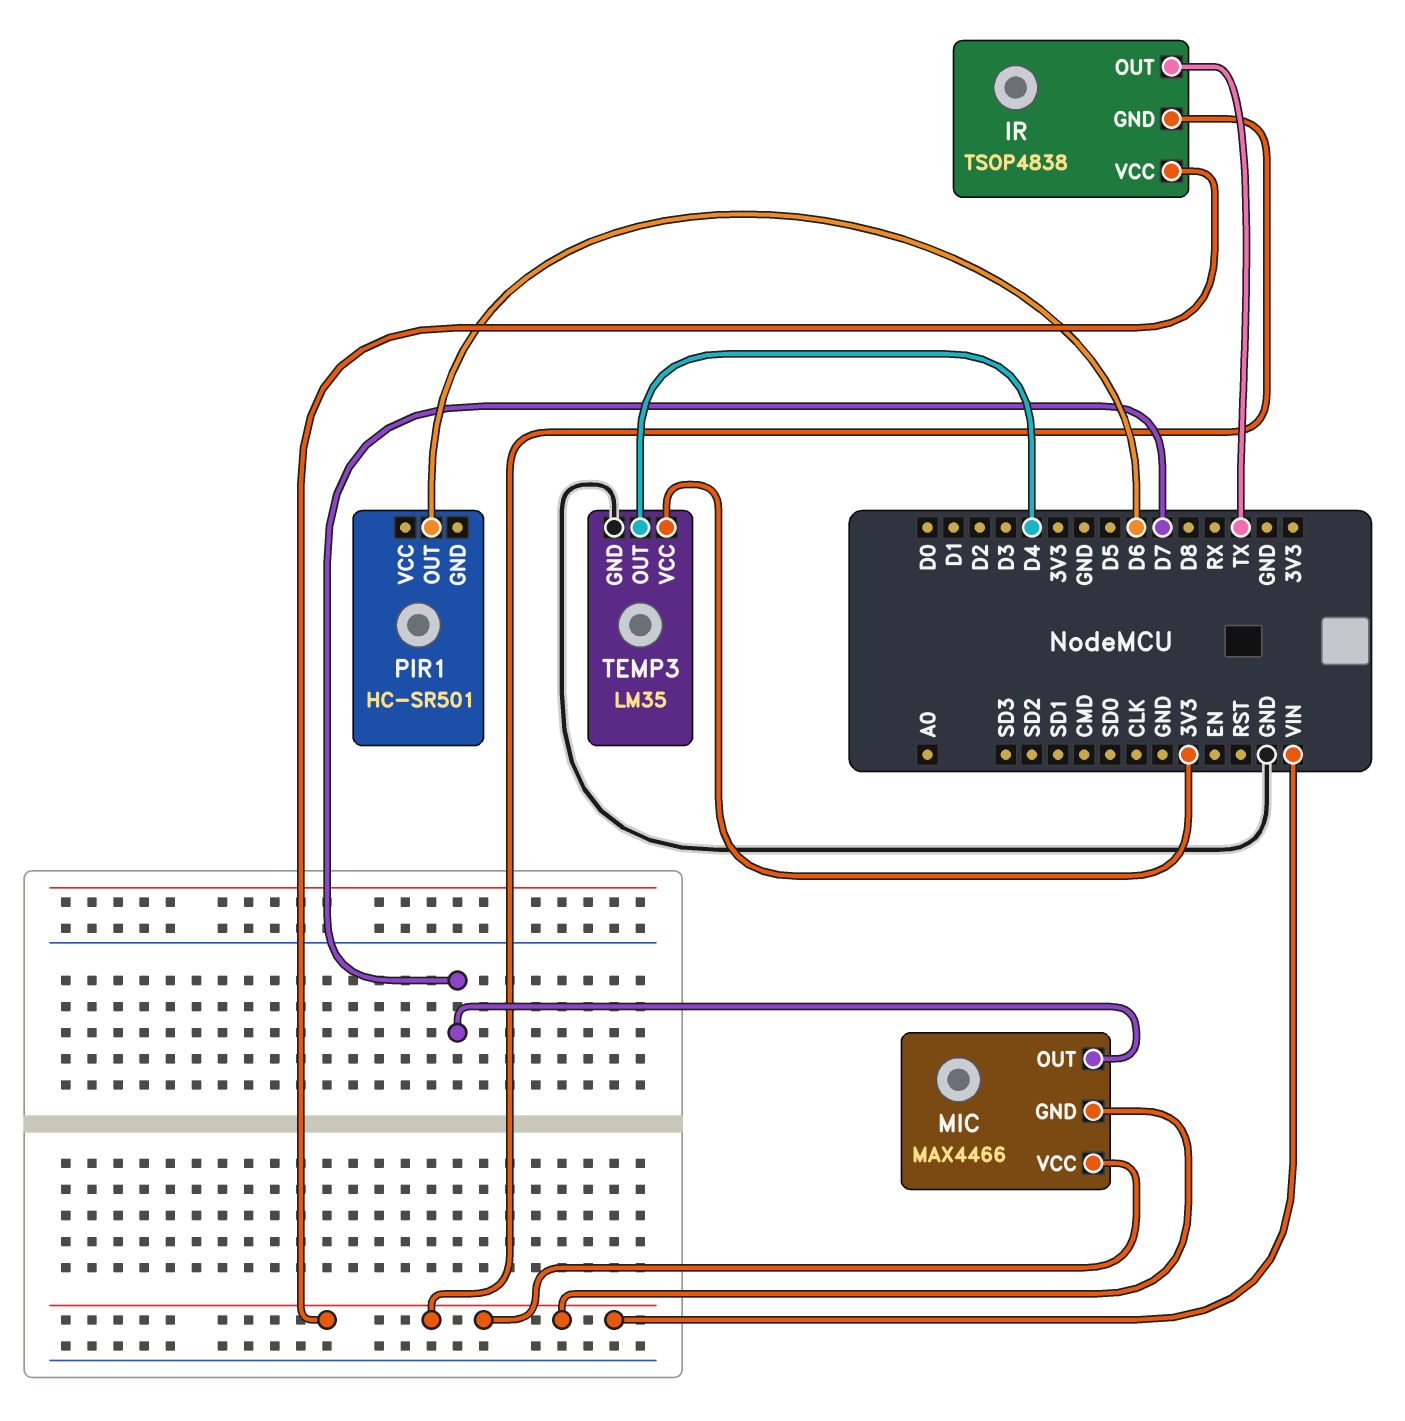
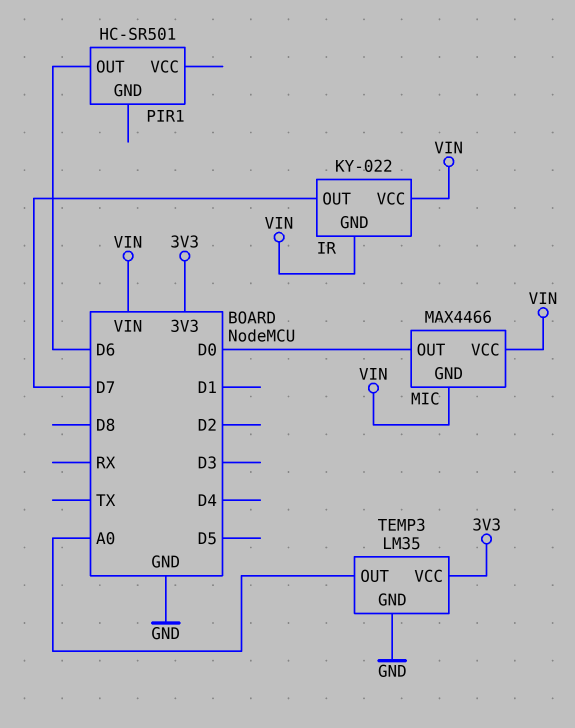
IR: TSOP4838 -> KY-022
IR pin OUT: TX -> D7
MIC pin OUT: D7 -> D0
TEMP3 pin OUT: D4 -> A0

